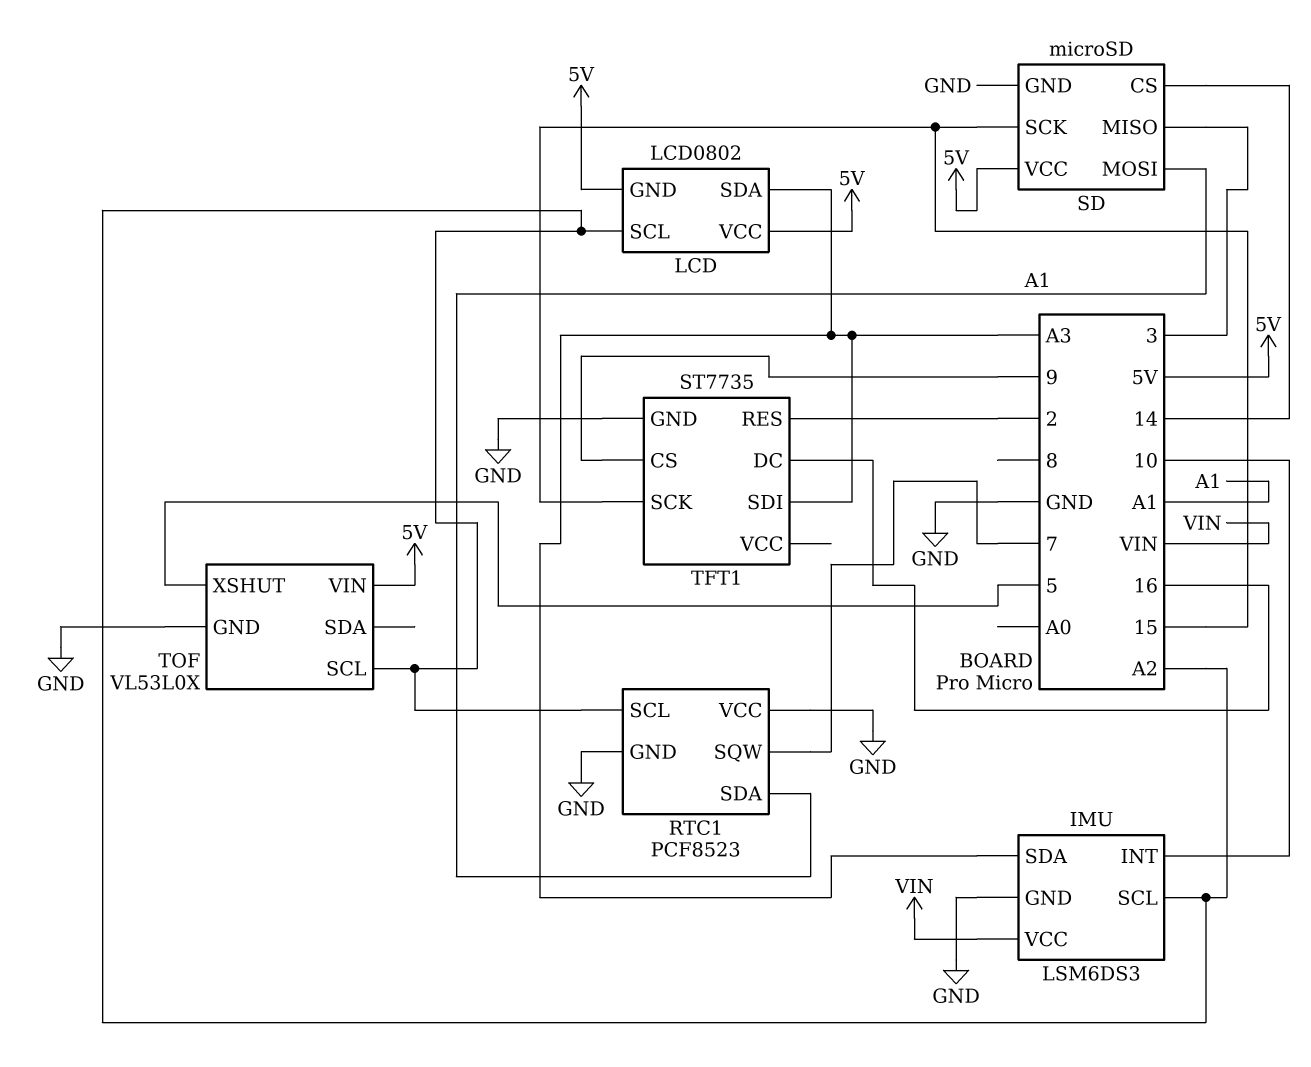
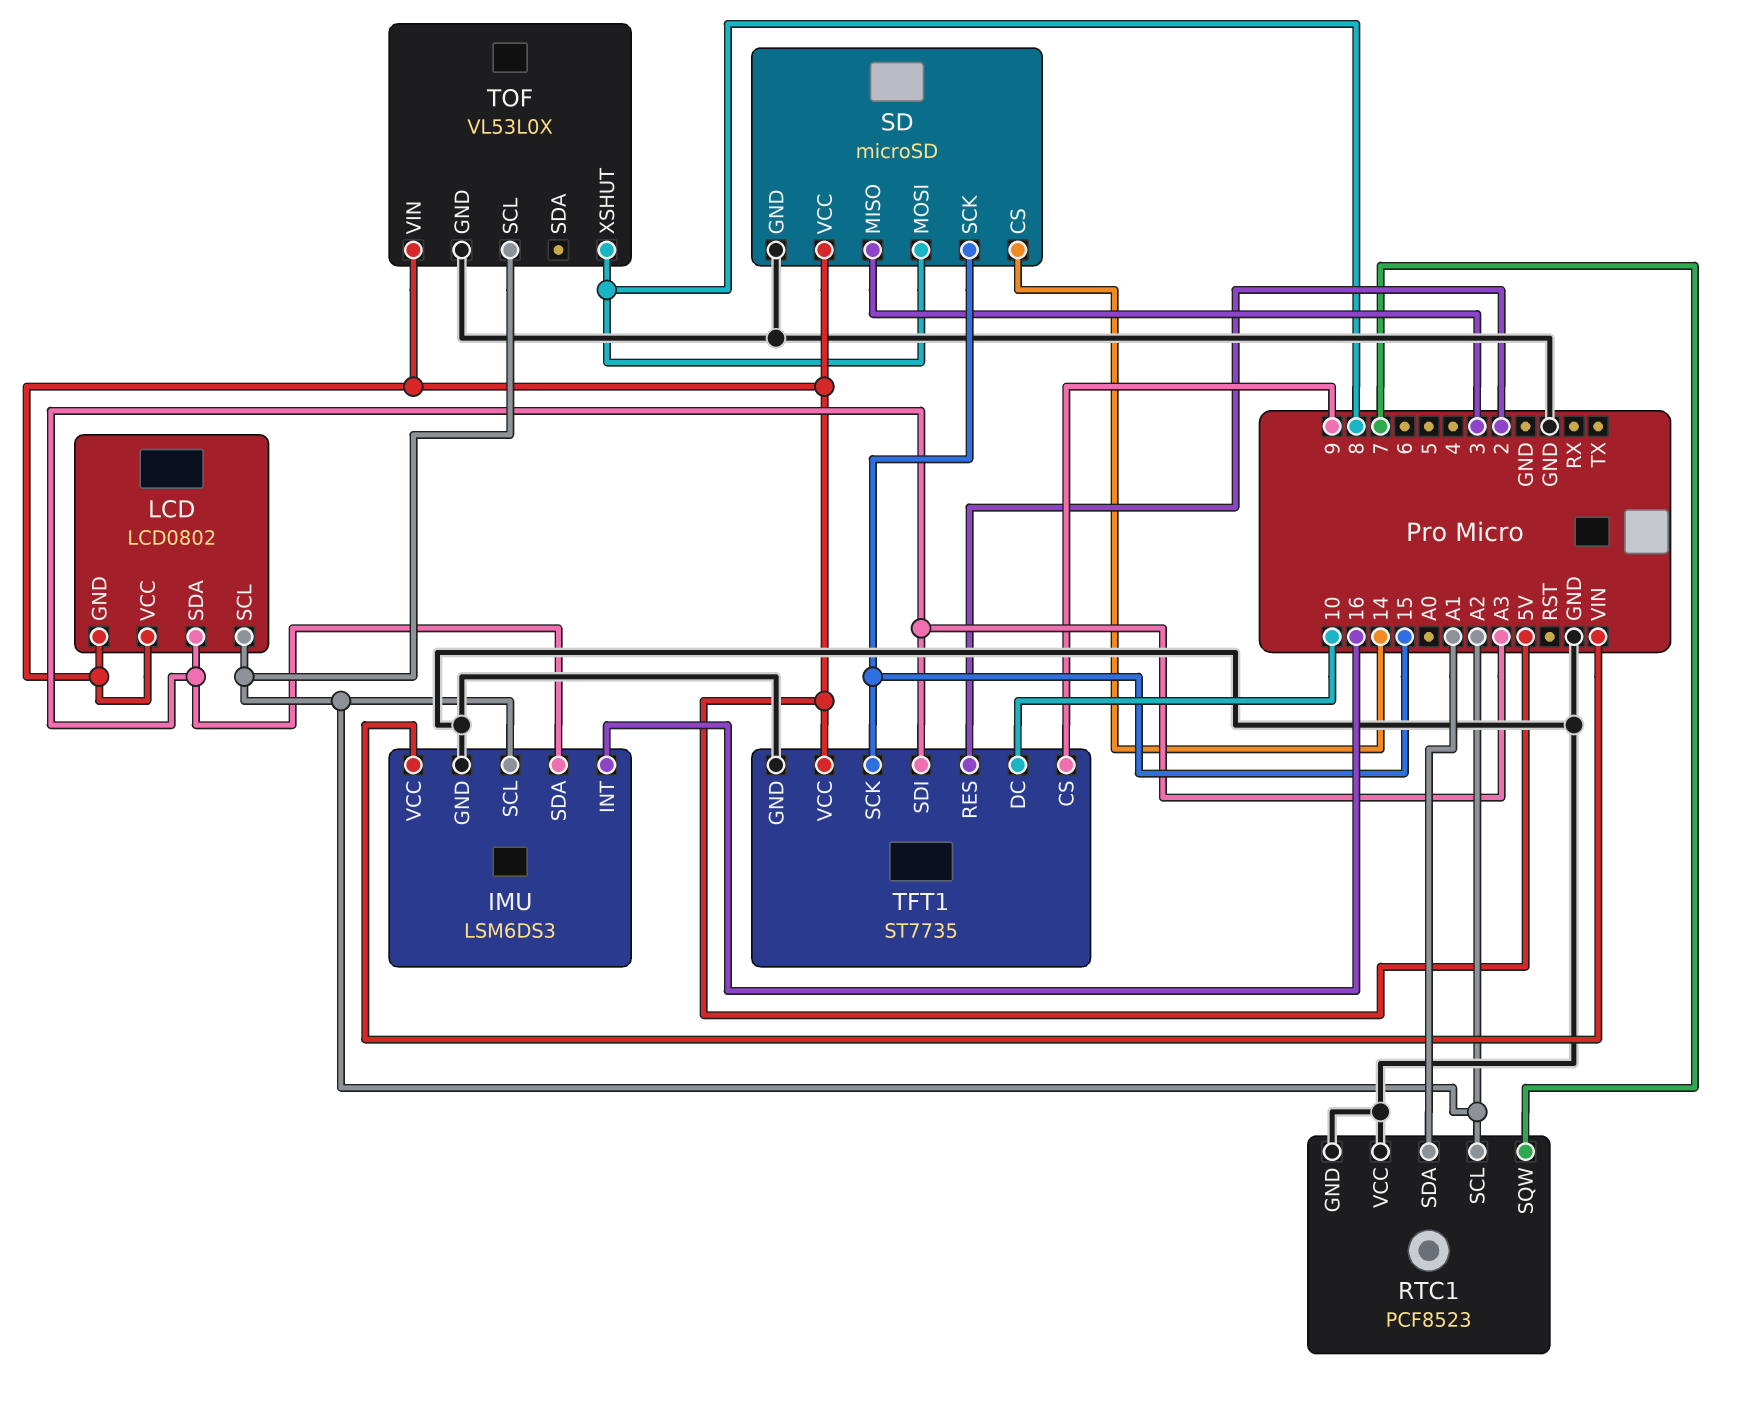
IMU pin INT: 10 -> 16
SD pin MOSI: A1 -> 8
TFT1 pin DC: 16 -> 10
TFT1 pin VCC: none -> 5V
TOF pin XSHUT: 5 -> 8

